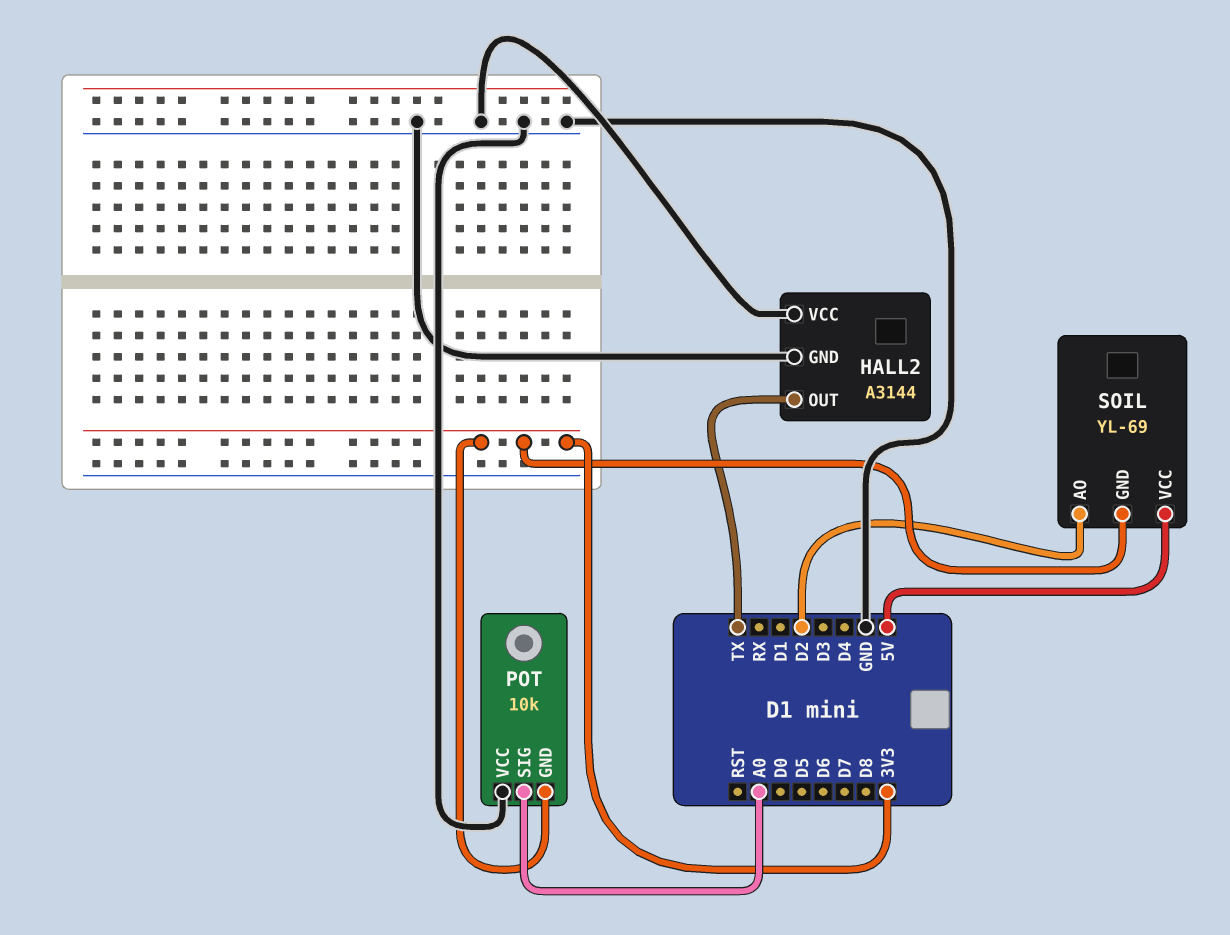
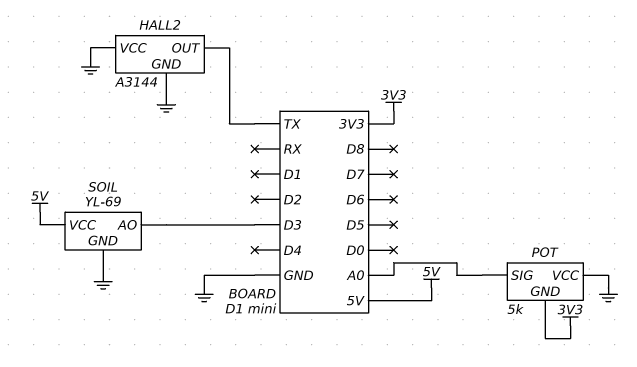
POT: 10k -> 5k
SOIL pin AO: D2 -> D3
SOIL pin GND: 3V3 -> GND

